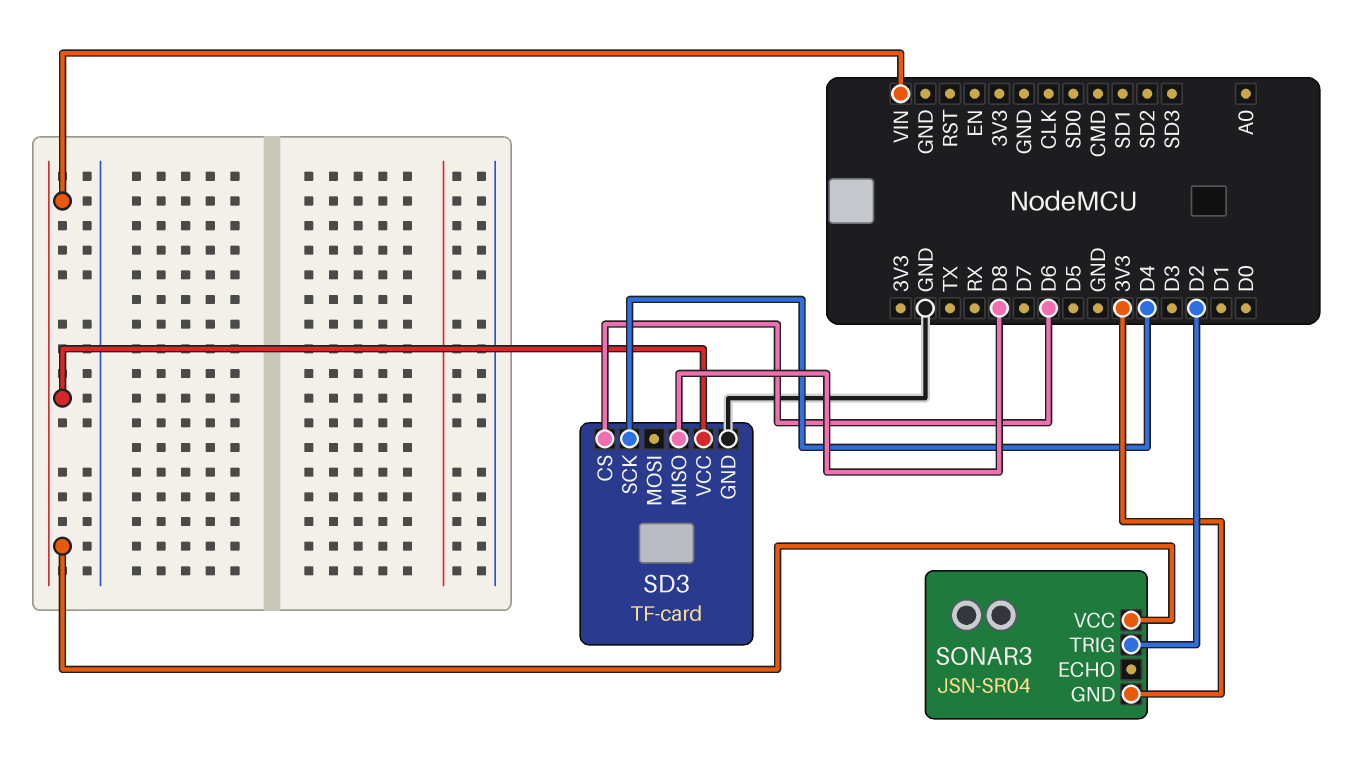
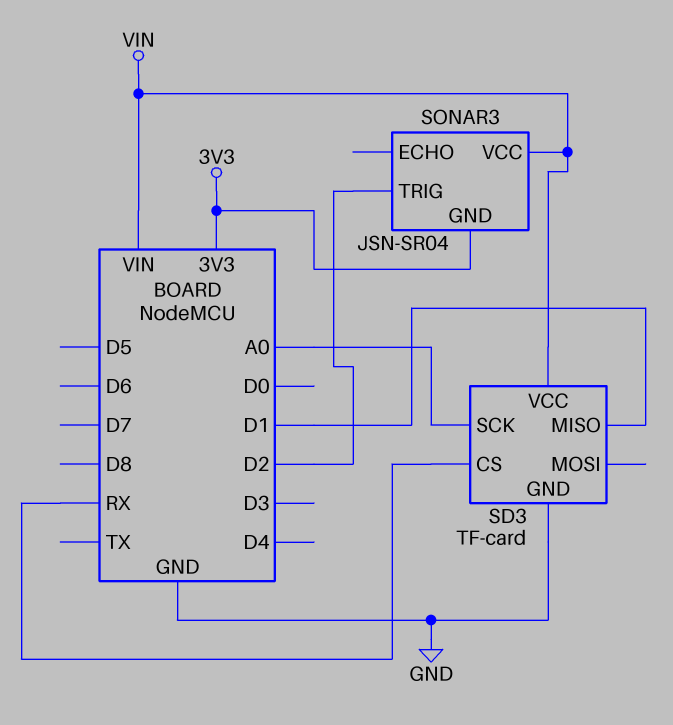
SD3 pin CS: D6 -> RX
SD3 pin MISO: D8 -> D1
SD3 pin SCK: D4 -> A0

